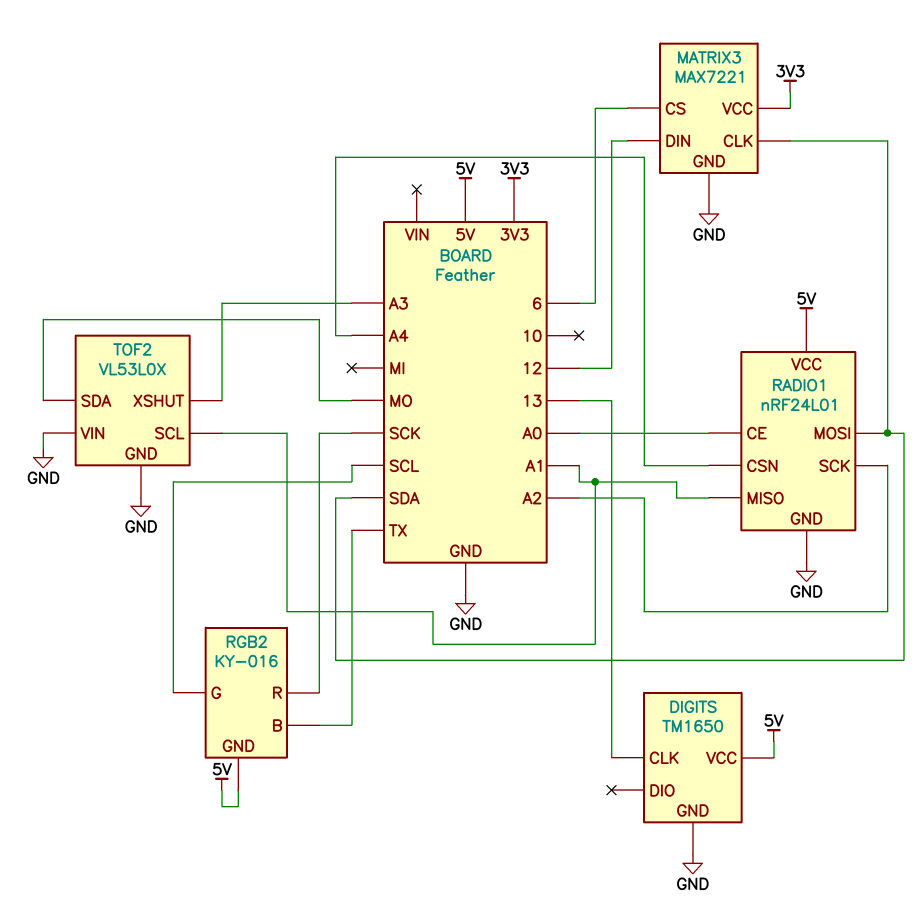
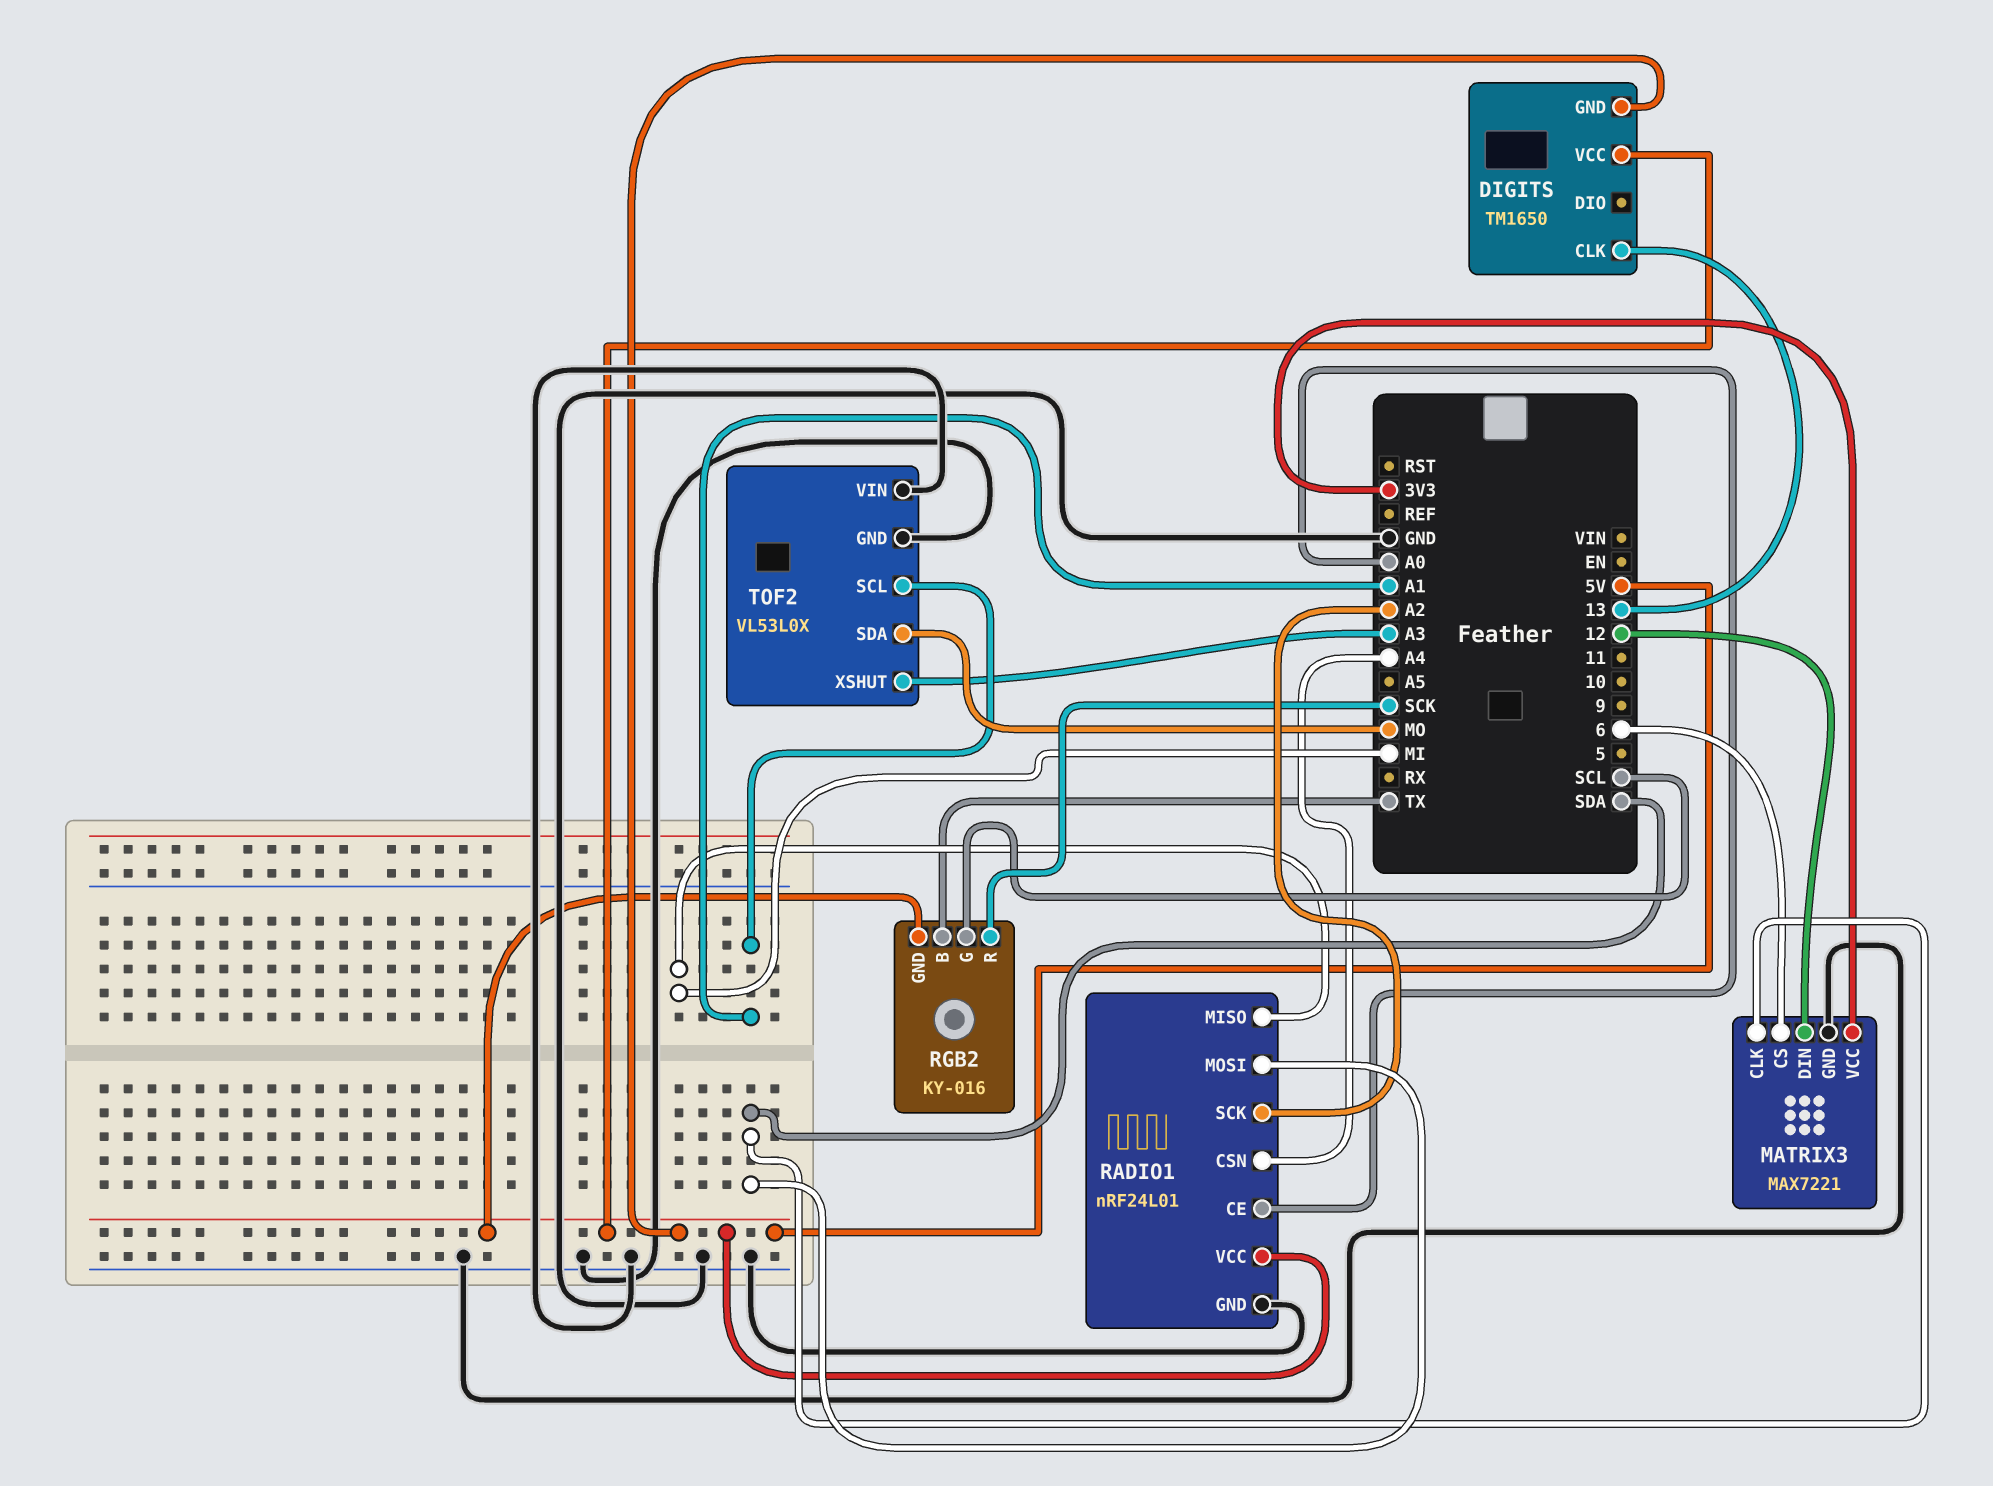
DIGITS pin GND: GND -> 5V
RADIO1 pin MISO: A1 -> MI

